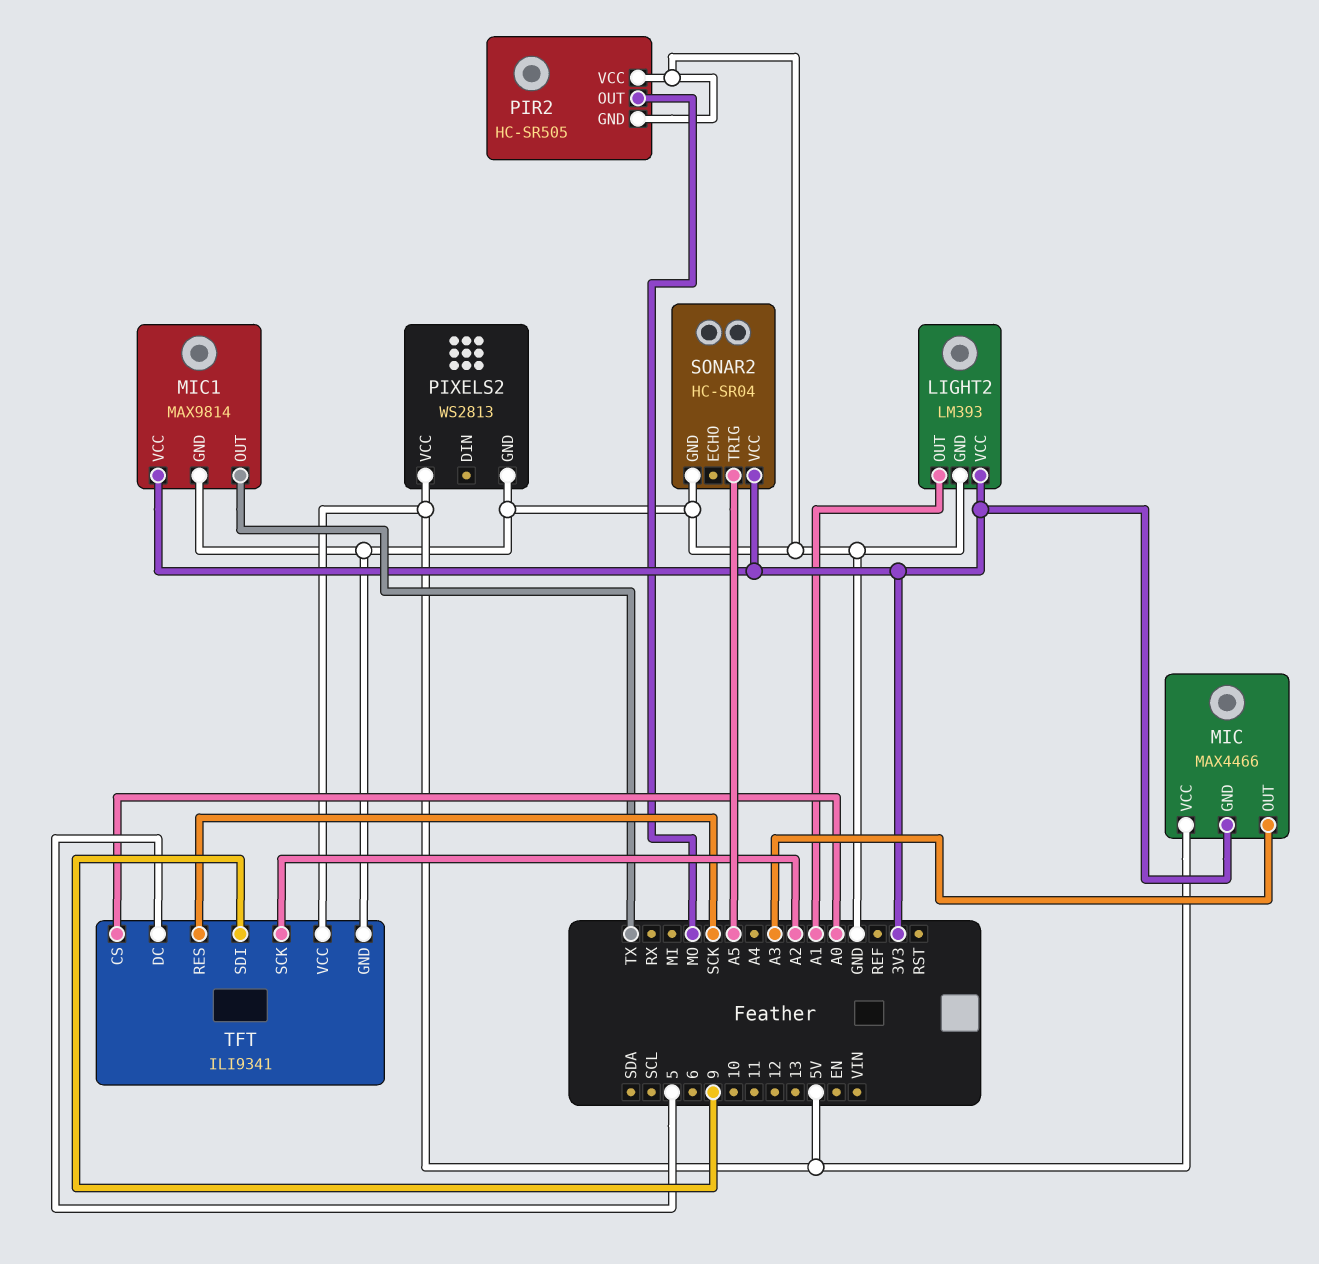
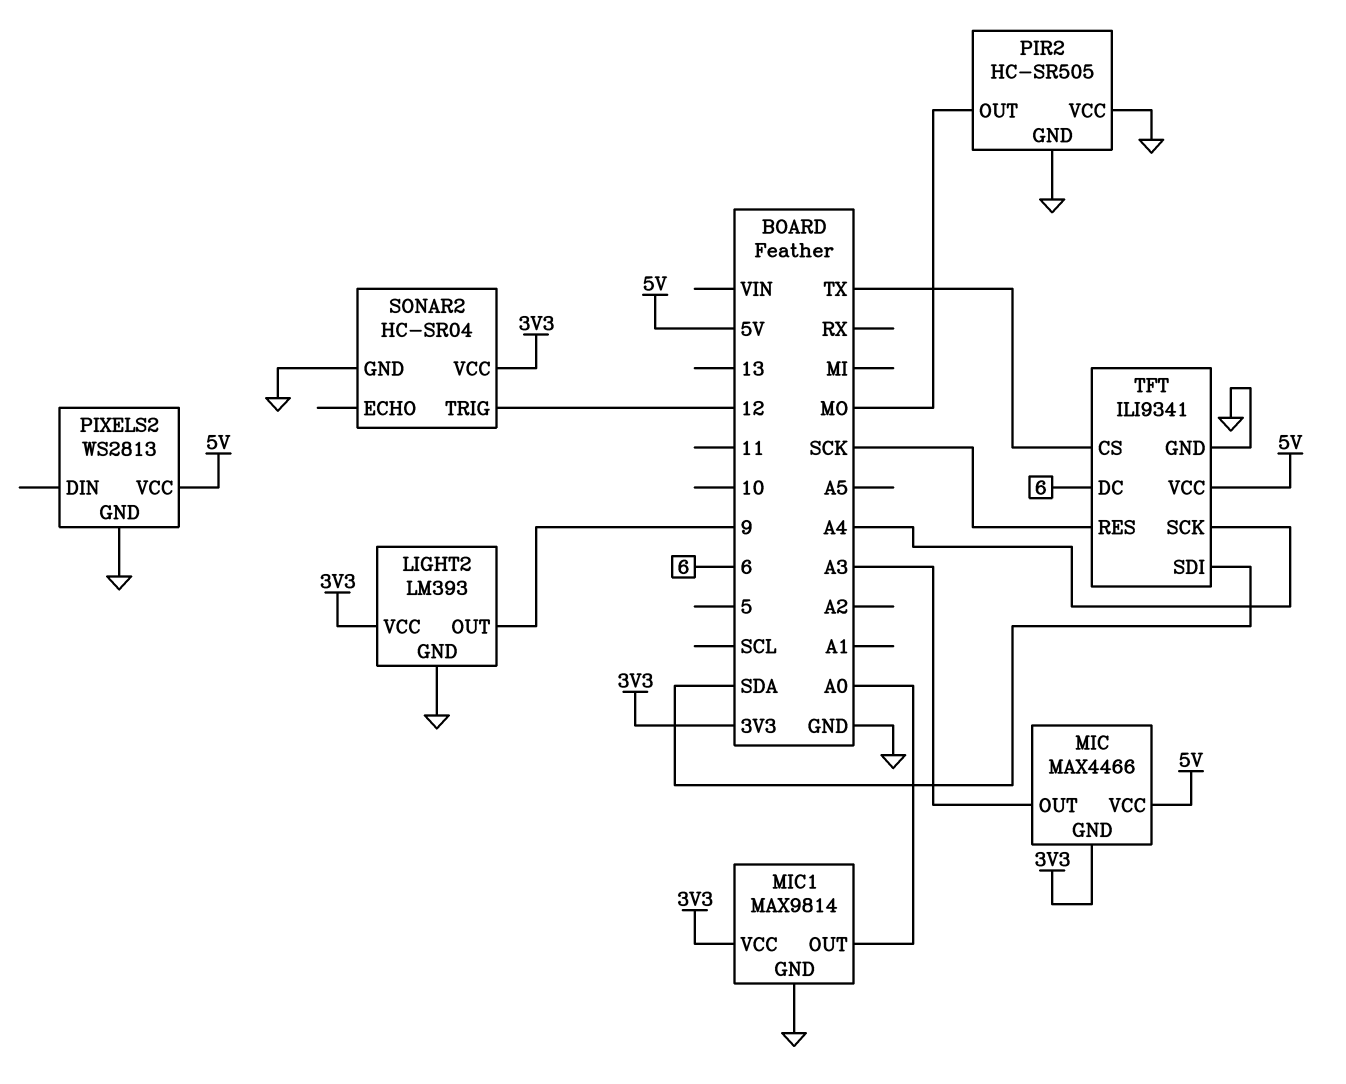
LIGHT2 pin OUT: A1 -> 9
MIC1 pin OUT: TX -> A0
SONAR2 pin TRIG: A5 -> 12
TFT pin CS: A0 -> TX
TFT pin DC: 5 -> 6
TFT pin SCK: A2 -> A4
TFT pin SDI: 9 -> SDA

